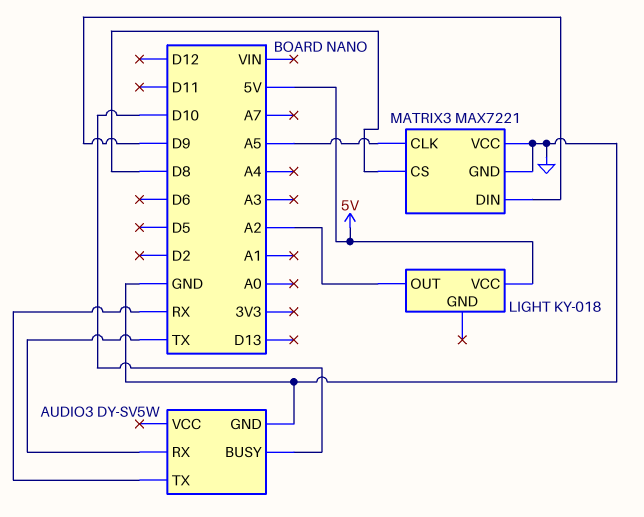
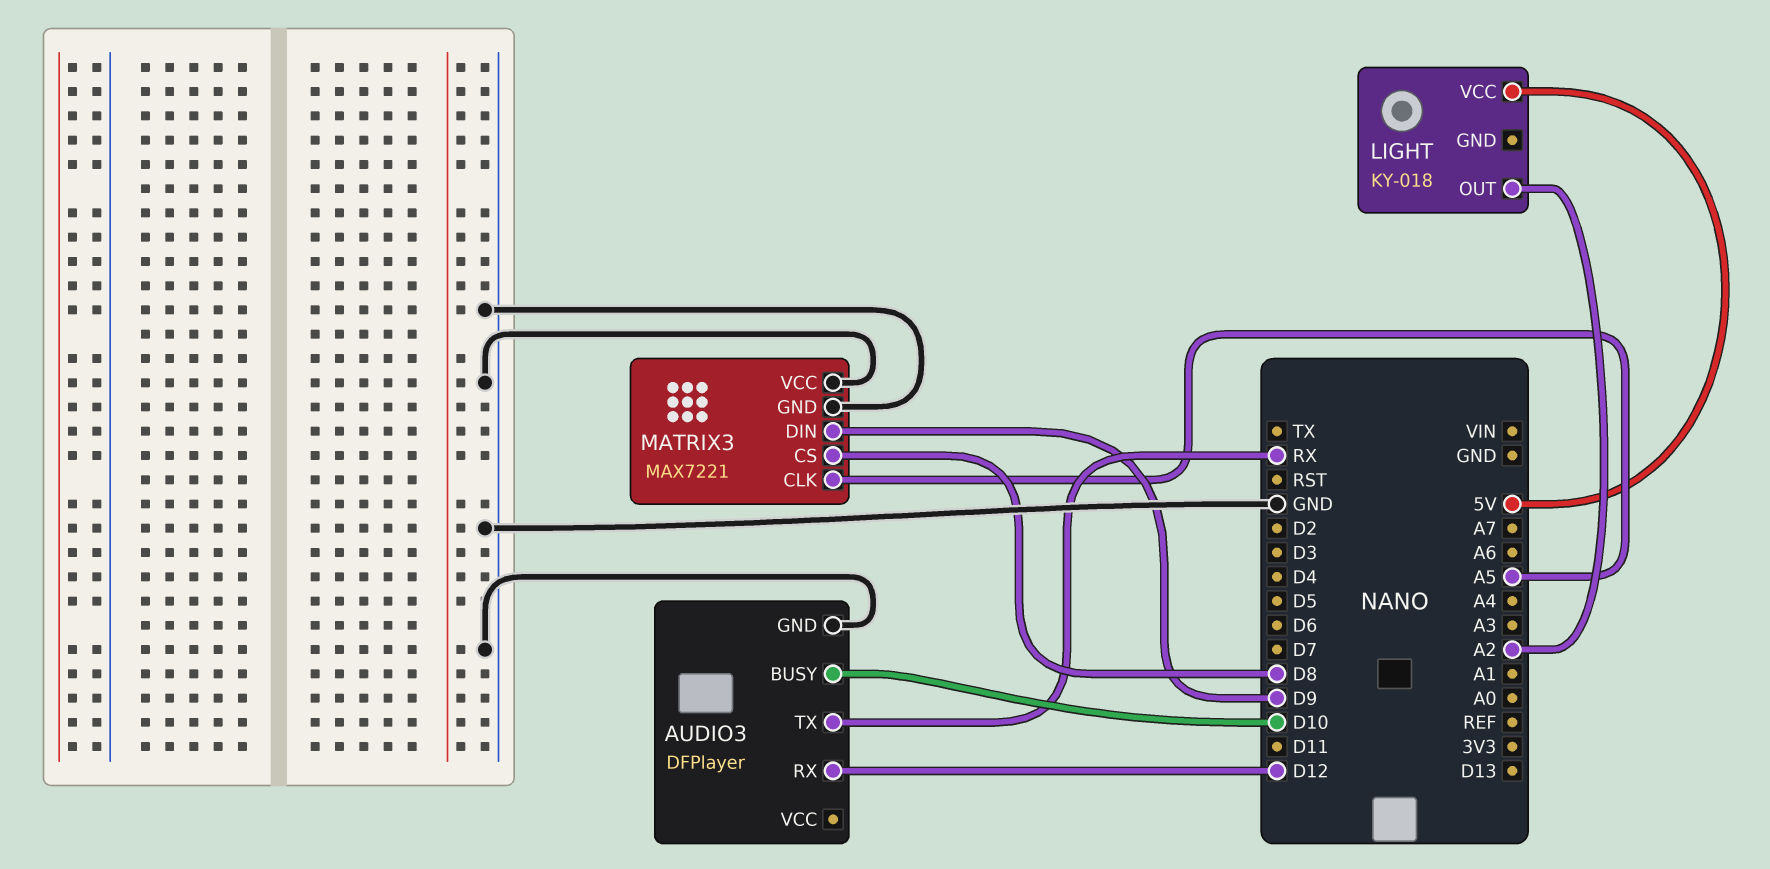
AUDIO3: DY-SV5W -> DFPlayer
AUDIO3 pin RX: TX -> D12

